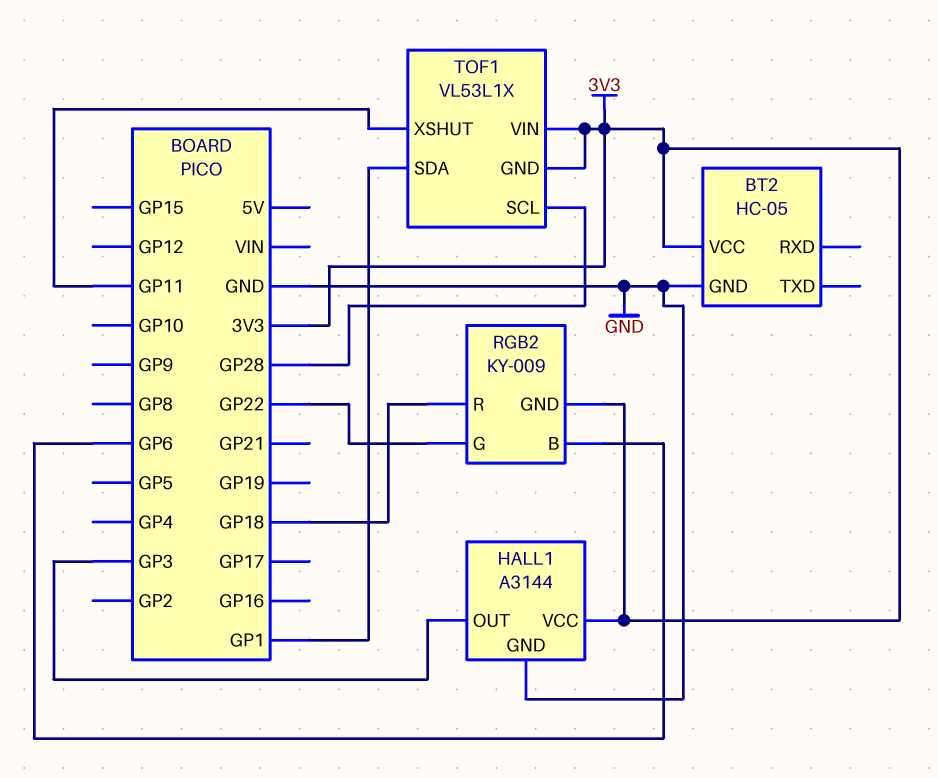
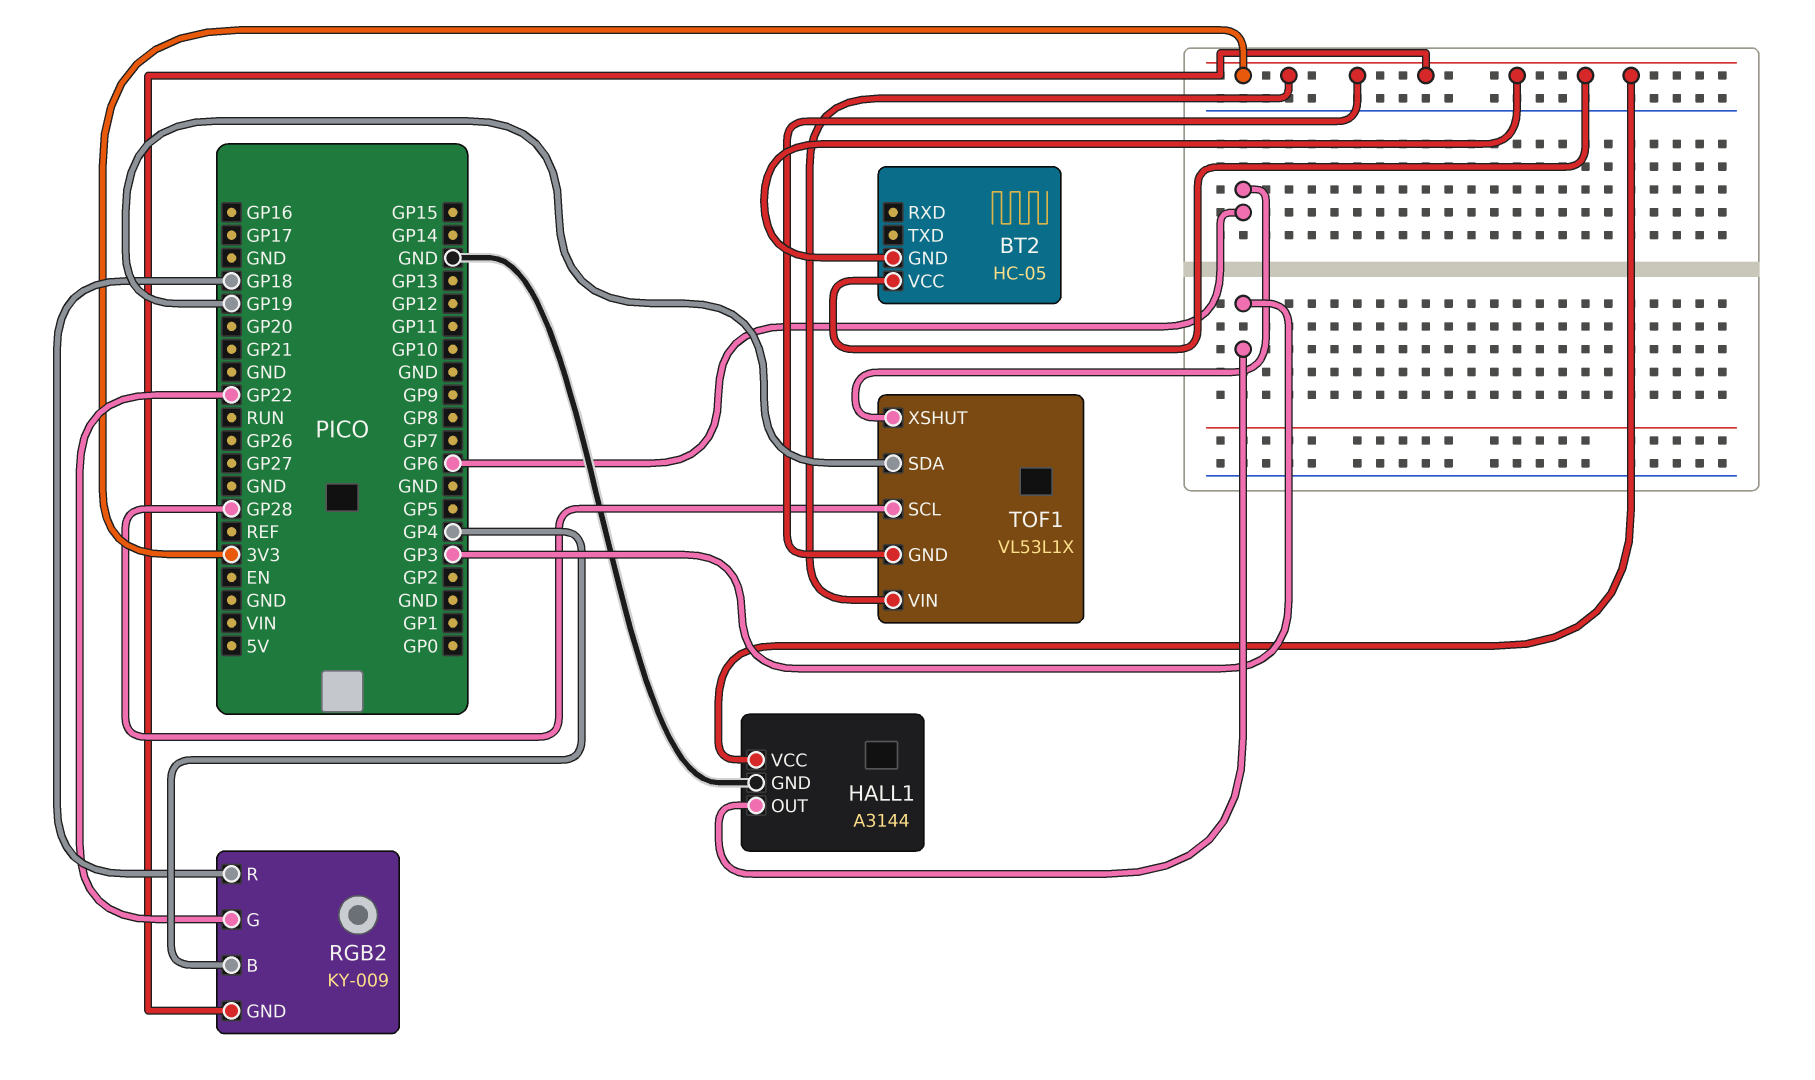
BT2 pin GND: GND -> 3V3
RGB2 pin B: GP6 -> GP4
TOF1 pin SDA: GP1 -> GP19
TOF1 pin XSHUT: GP11 -> GP6

